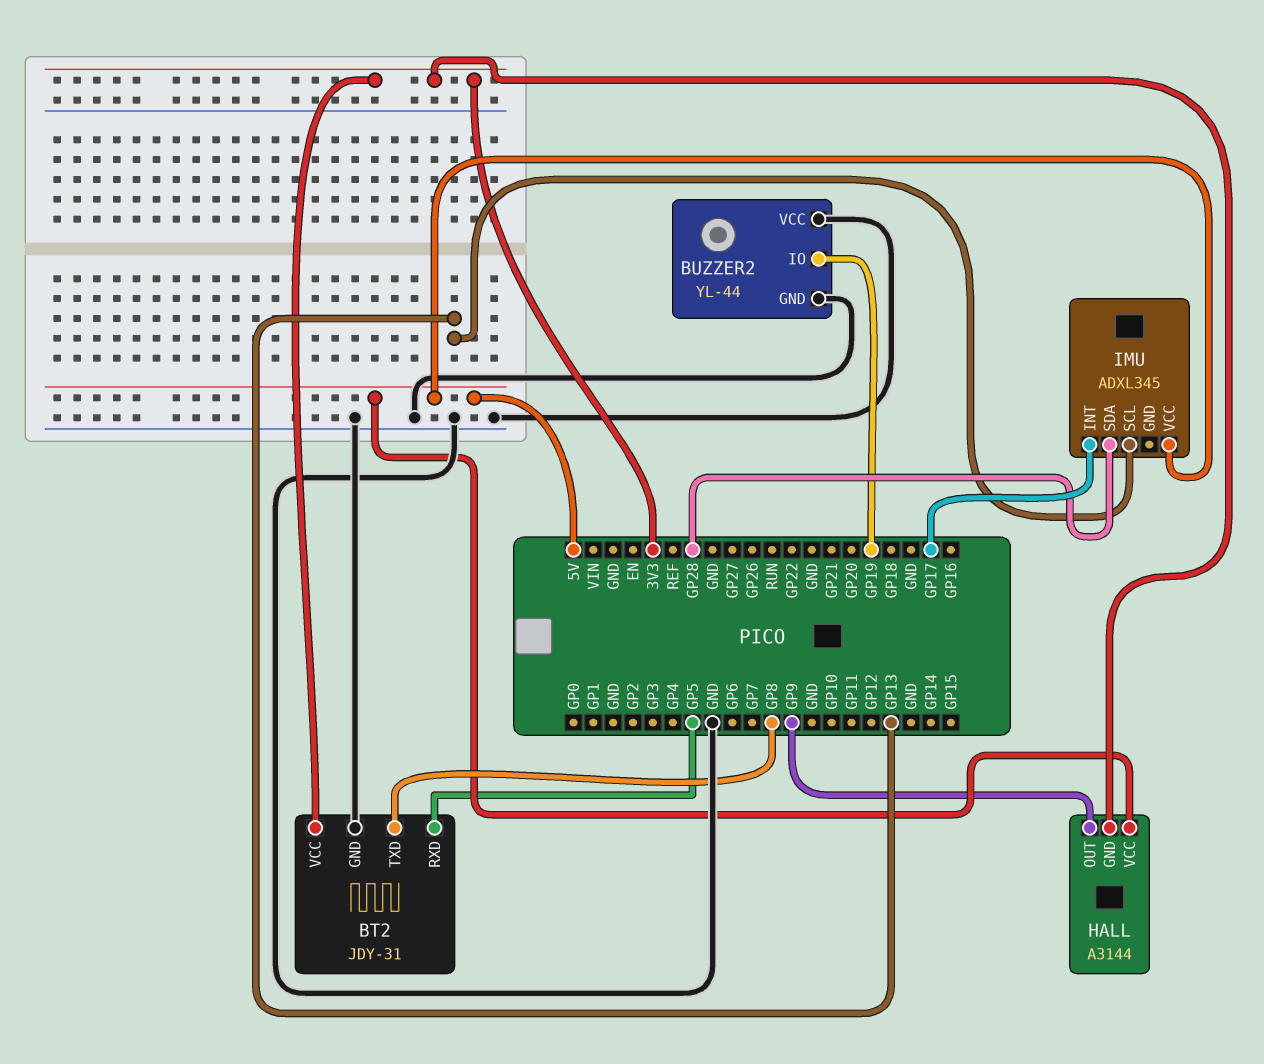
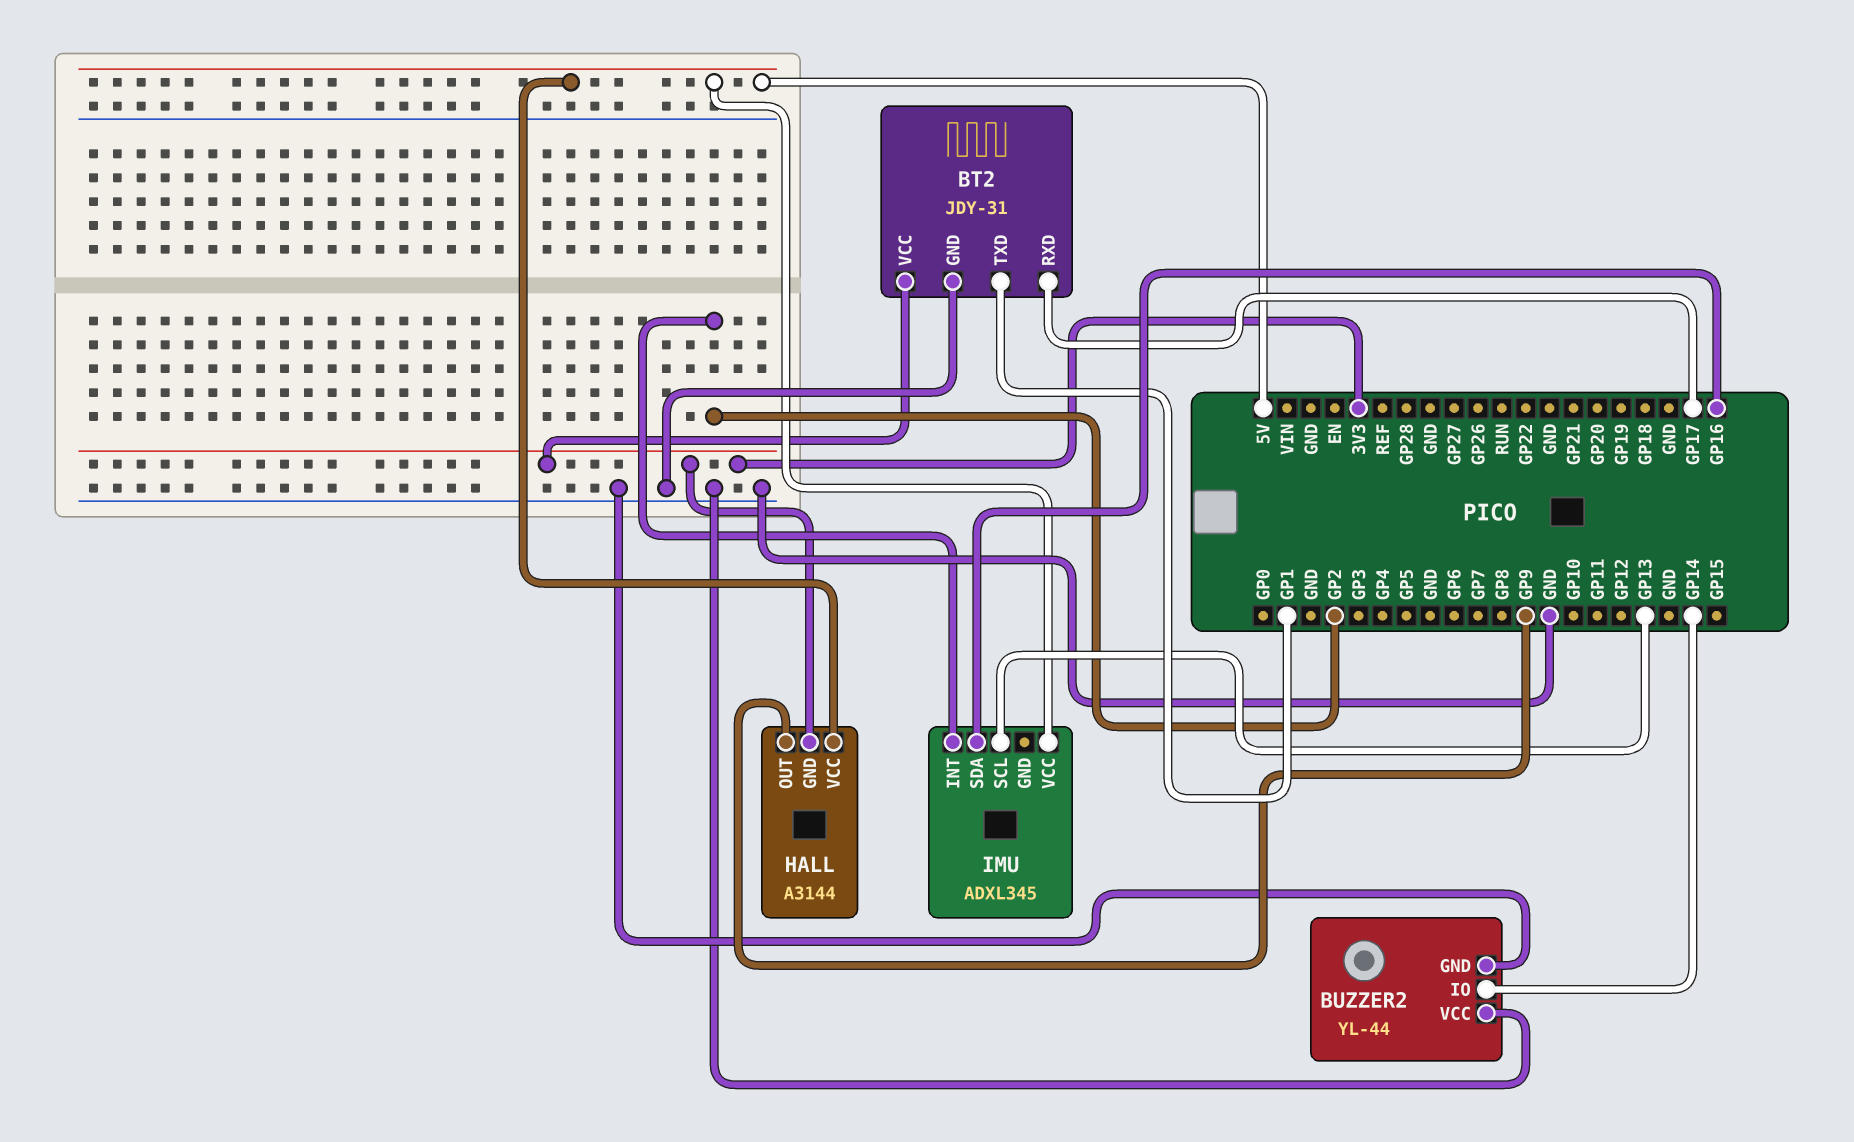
BT2 pin RXD: GP5 -> GP17
BT2 pin TXD: GP8 -> GP1
BUZZER2 pin IO: GP19 -> GP14
IMU pin INT: GP17 -> GP2
IMU pin SDA: GP28 -> GP16

